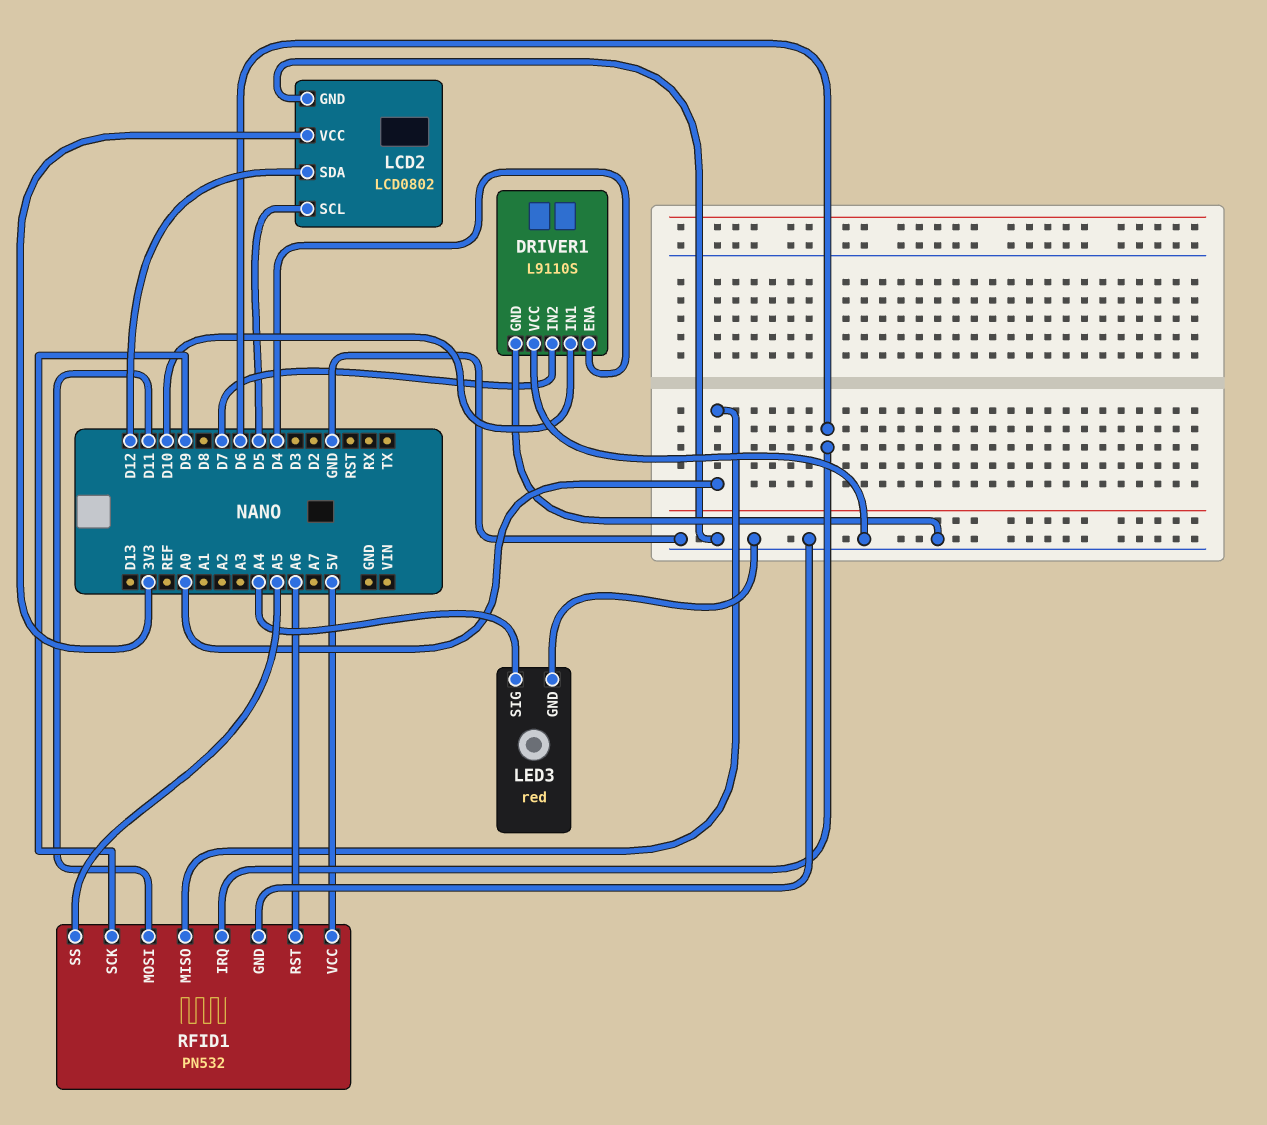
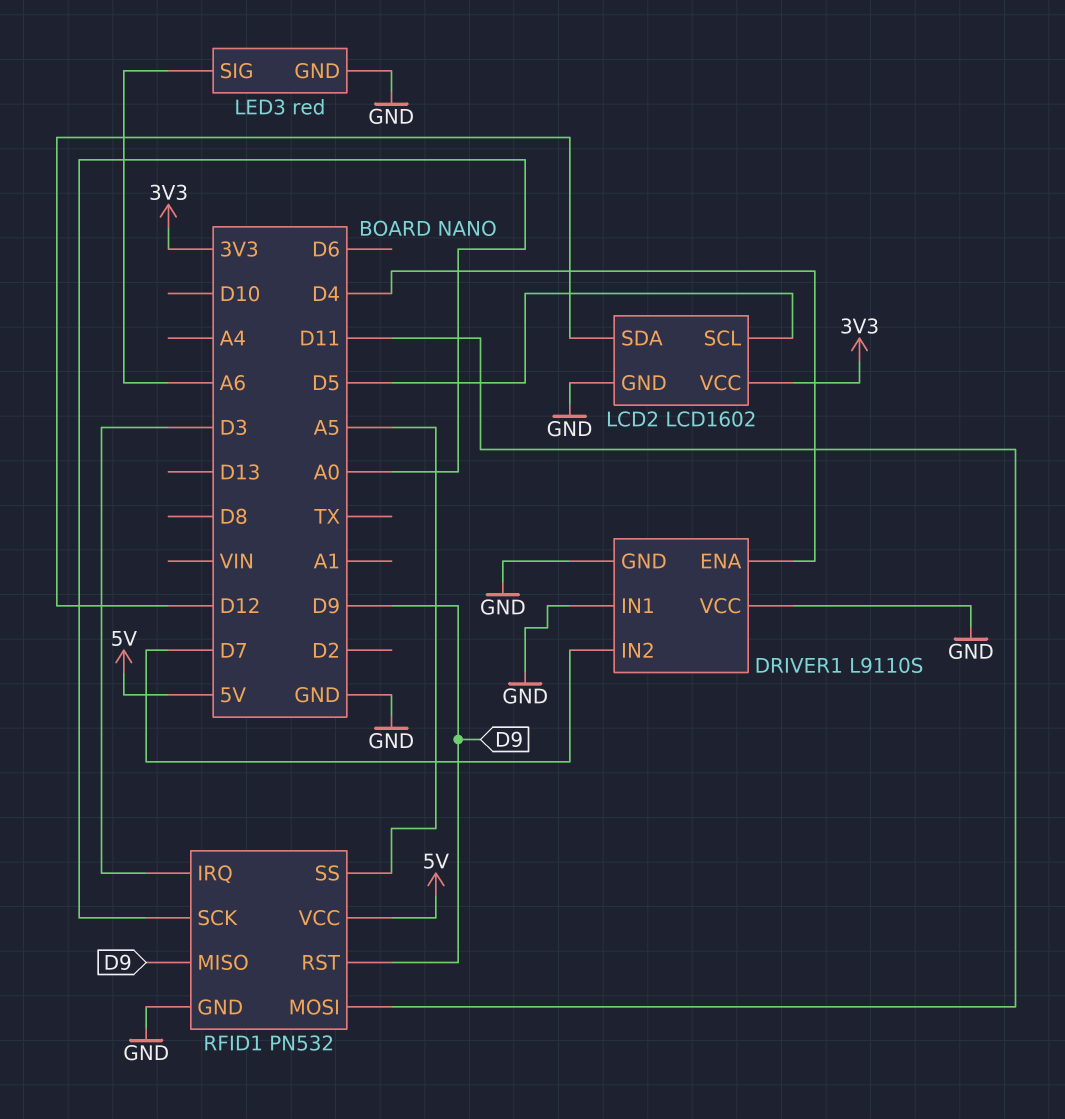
DRIVER1 pin IN1: D10 -> GND
LCD2: LCD0802 -> LCD1602
LED3 pin SIG: A4 -> A6
RFID1 pin IRQ: D6 -> D3
RFID1 pin MISO: A0 -> D9
RFID1 pin RST: A6 -> D9
RFID1 pin SCK: D9 -> A0

